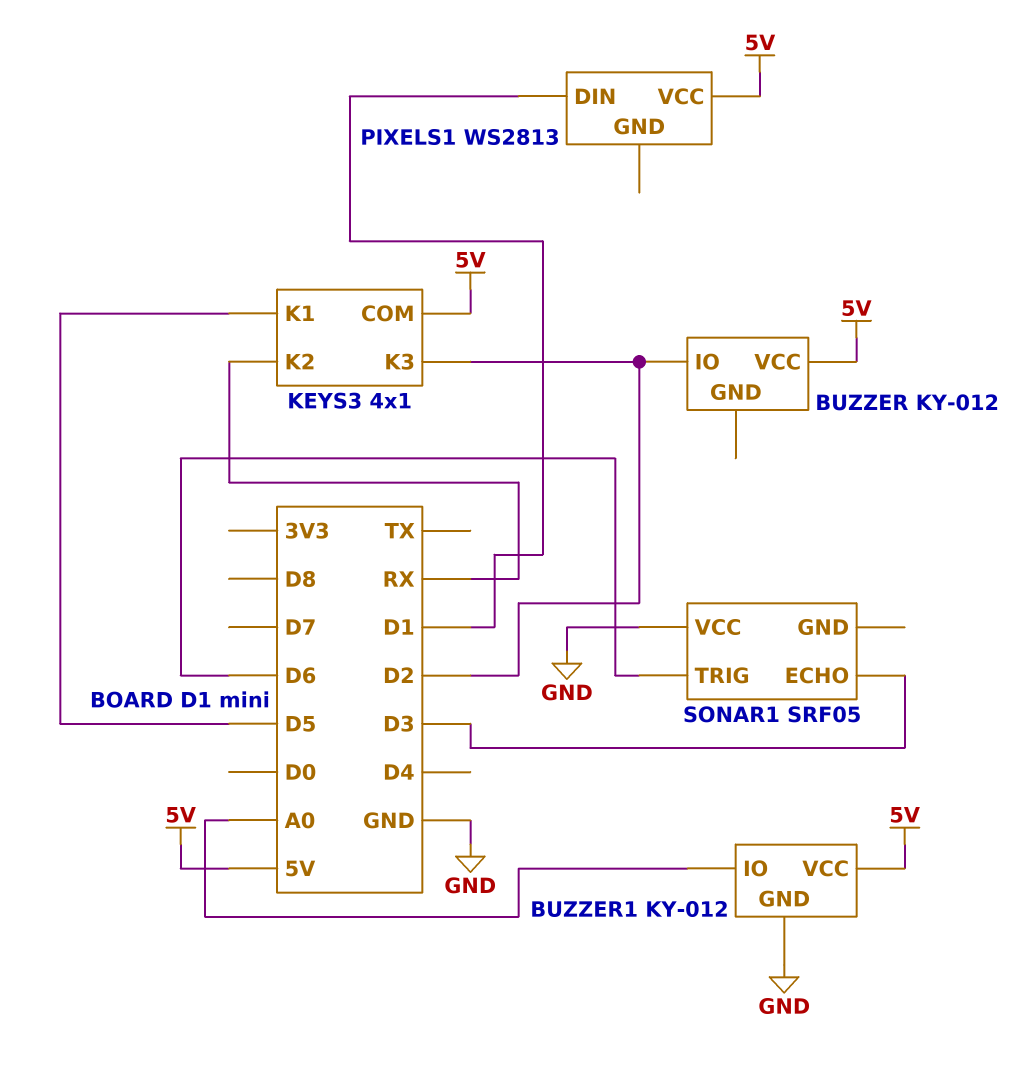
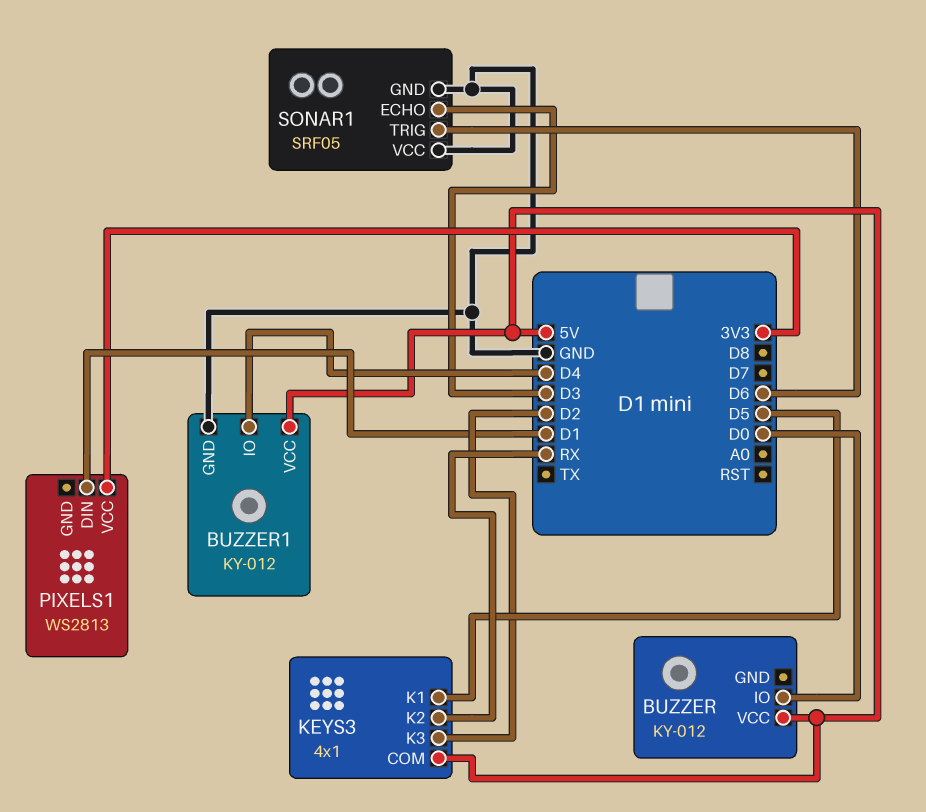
BUZZER pin IO: D2 -> D0
BUZZER1 pin IO: A0 -> D4
PIXELS1 pin VCC: 5V -> 3V3
SONAR1 pin GND: none -> GND

